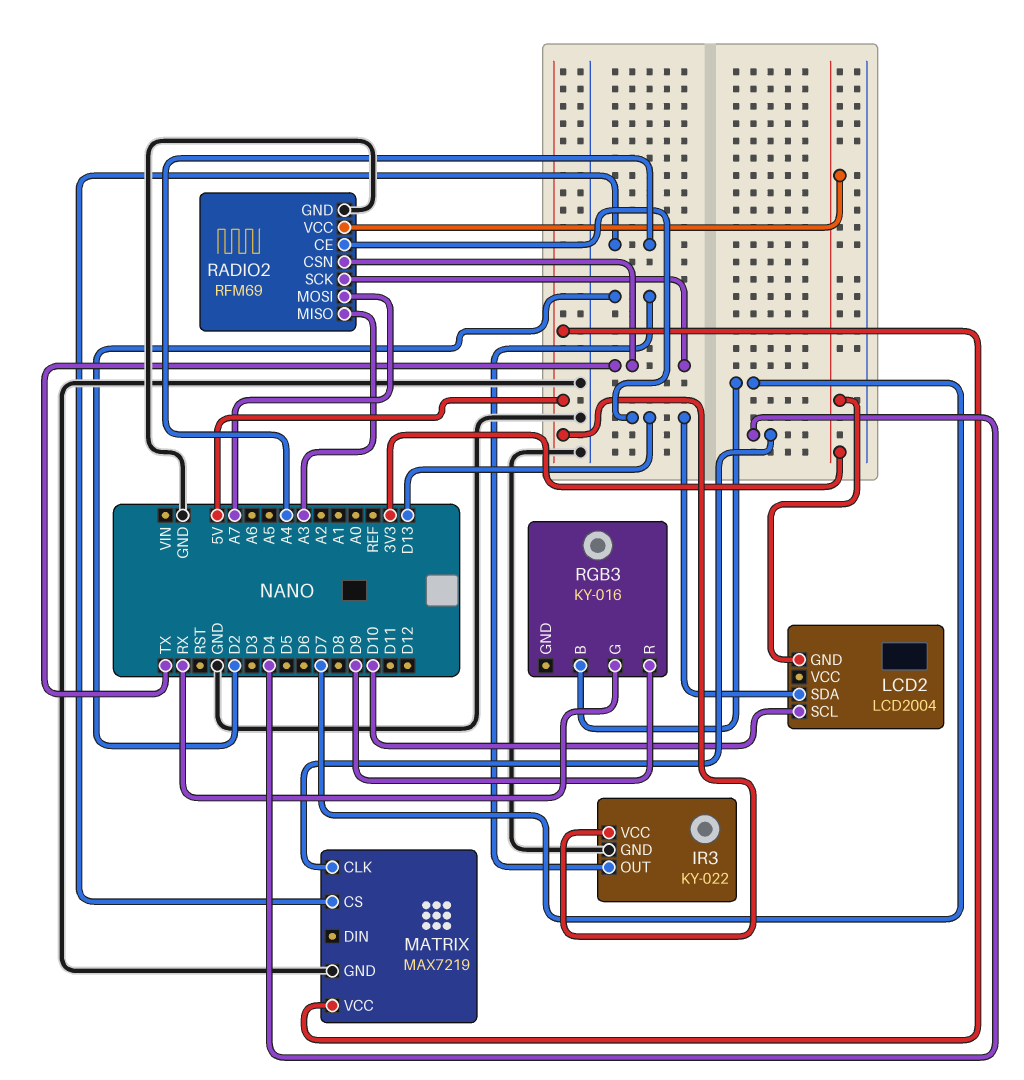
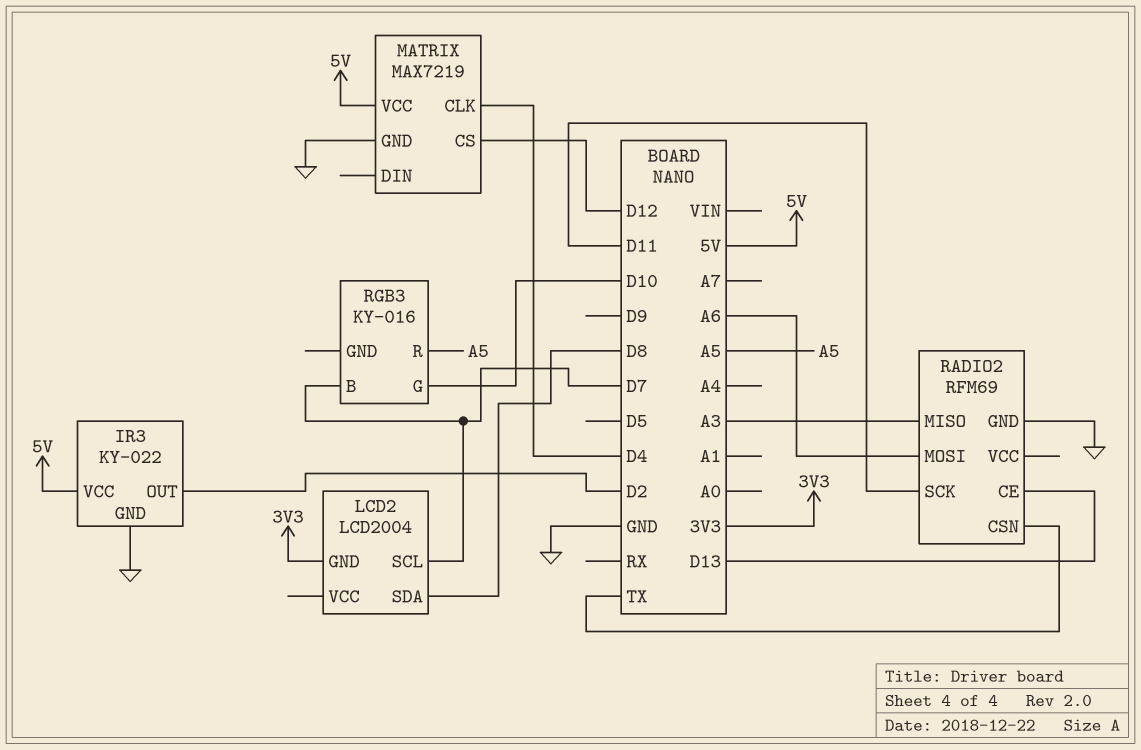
LCD2 pin SCL: D10 -> D7
LCD2 pin SDA: D13 -> D8
MATRIX pin CS: A4 -> D12
RADIO2 pin MOSI: A7 -> A6
RADIO2 pin SCK: TX -> D11
RADIO2 pin VCC: 3V3 -> none
RGB3 pin G: RX -> D10
RGB3 pin R: D9 -> A5

